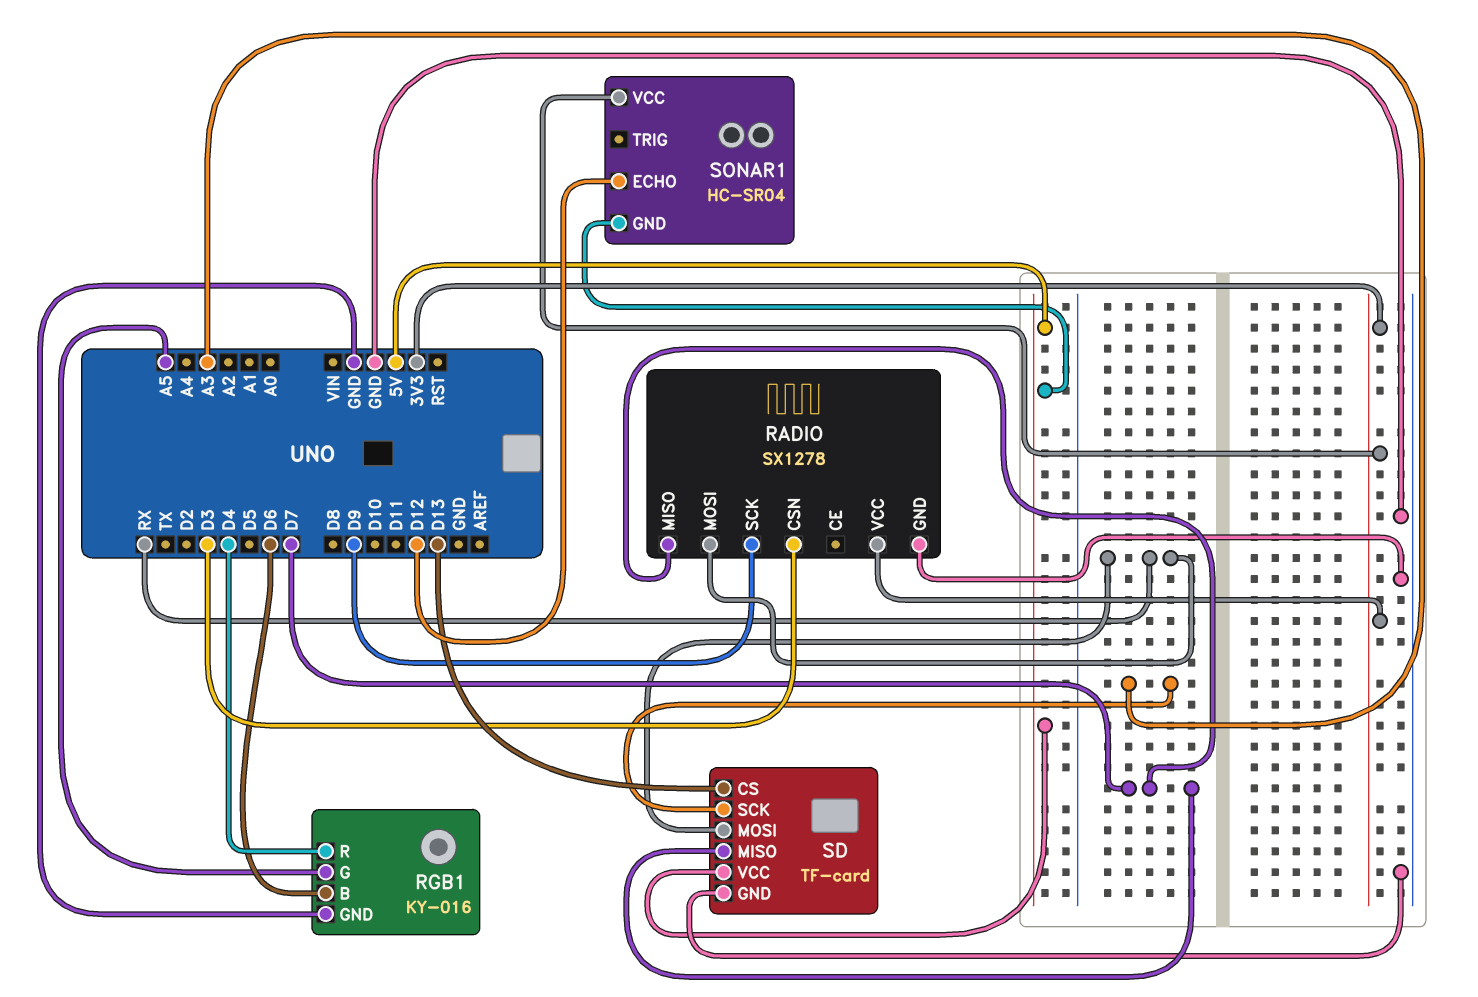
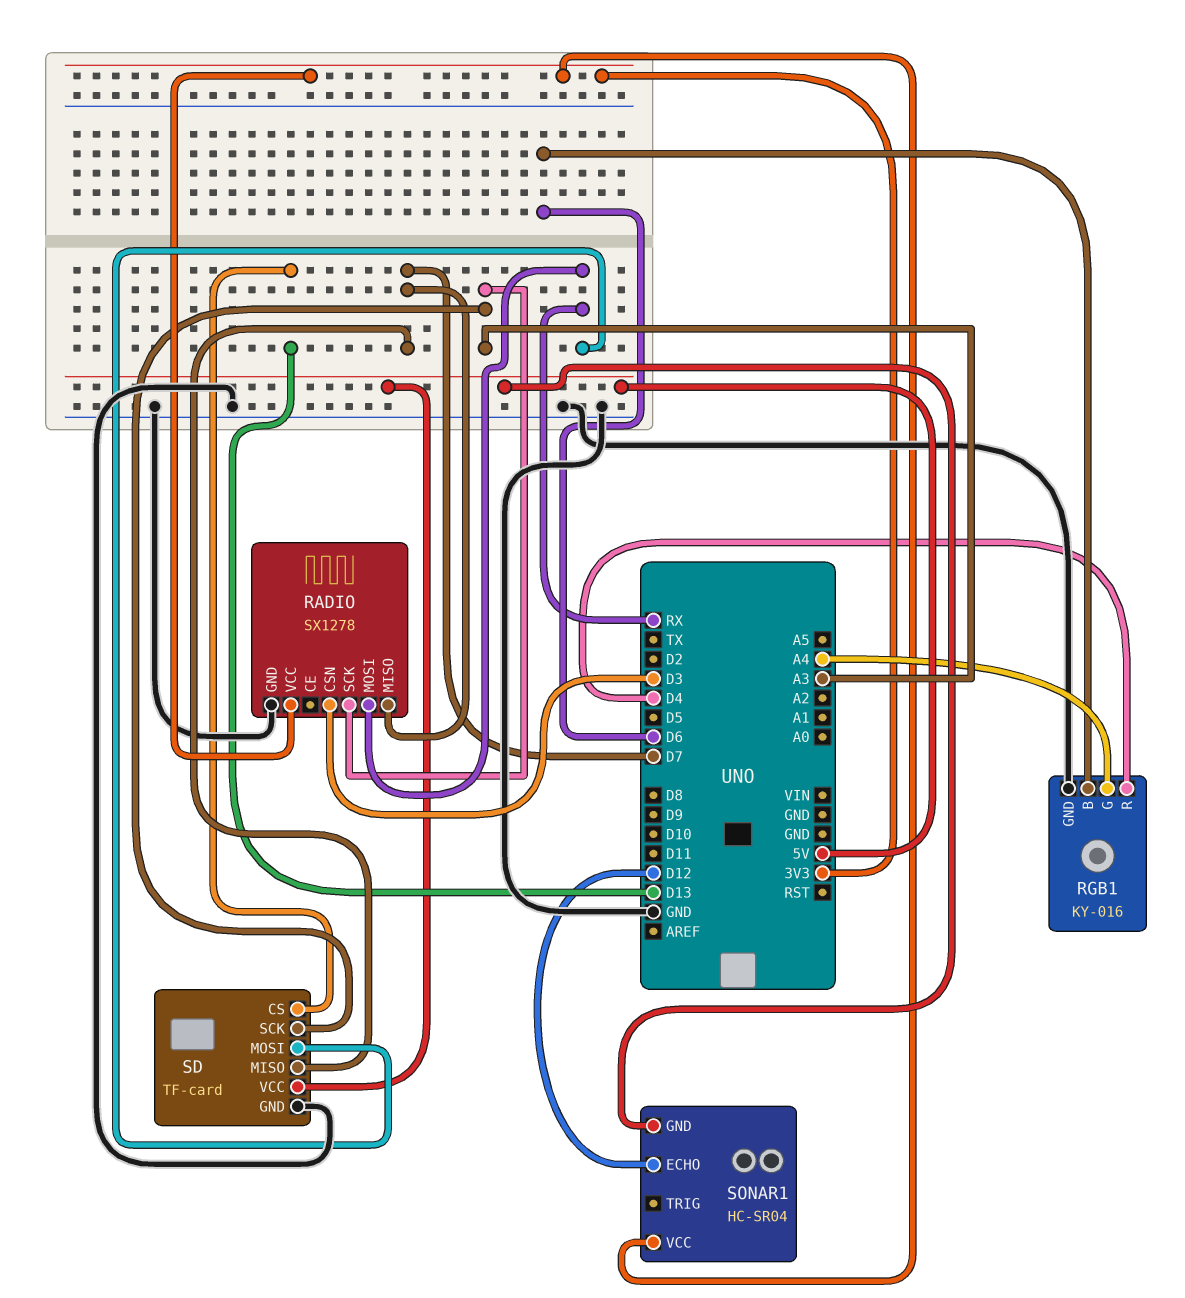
RADIO pin SCK: D9 -> A3
RGB1 pin G: A5 -> A4

